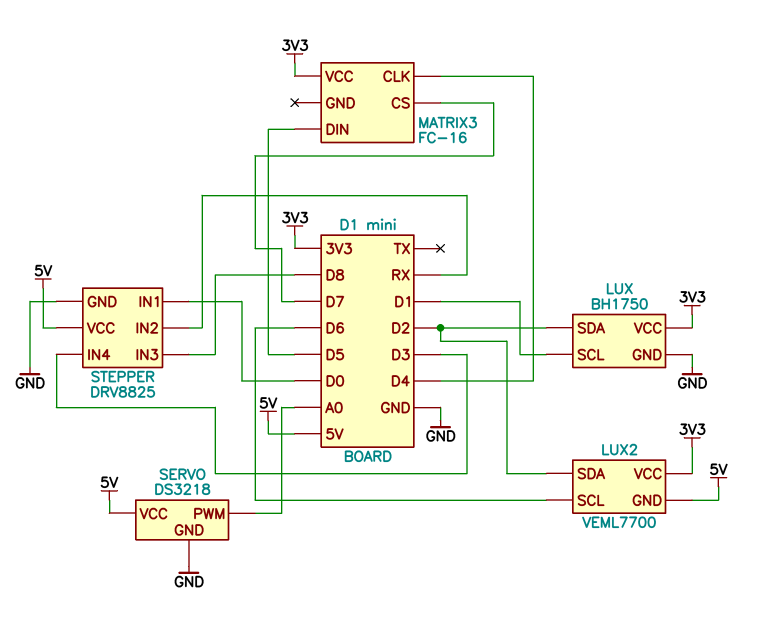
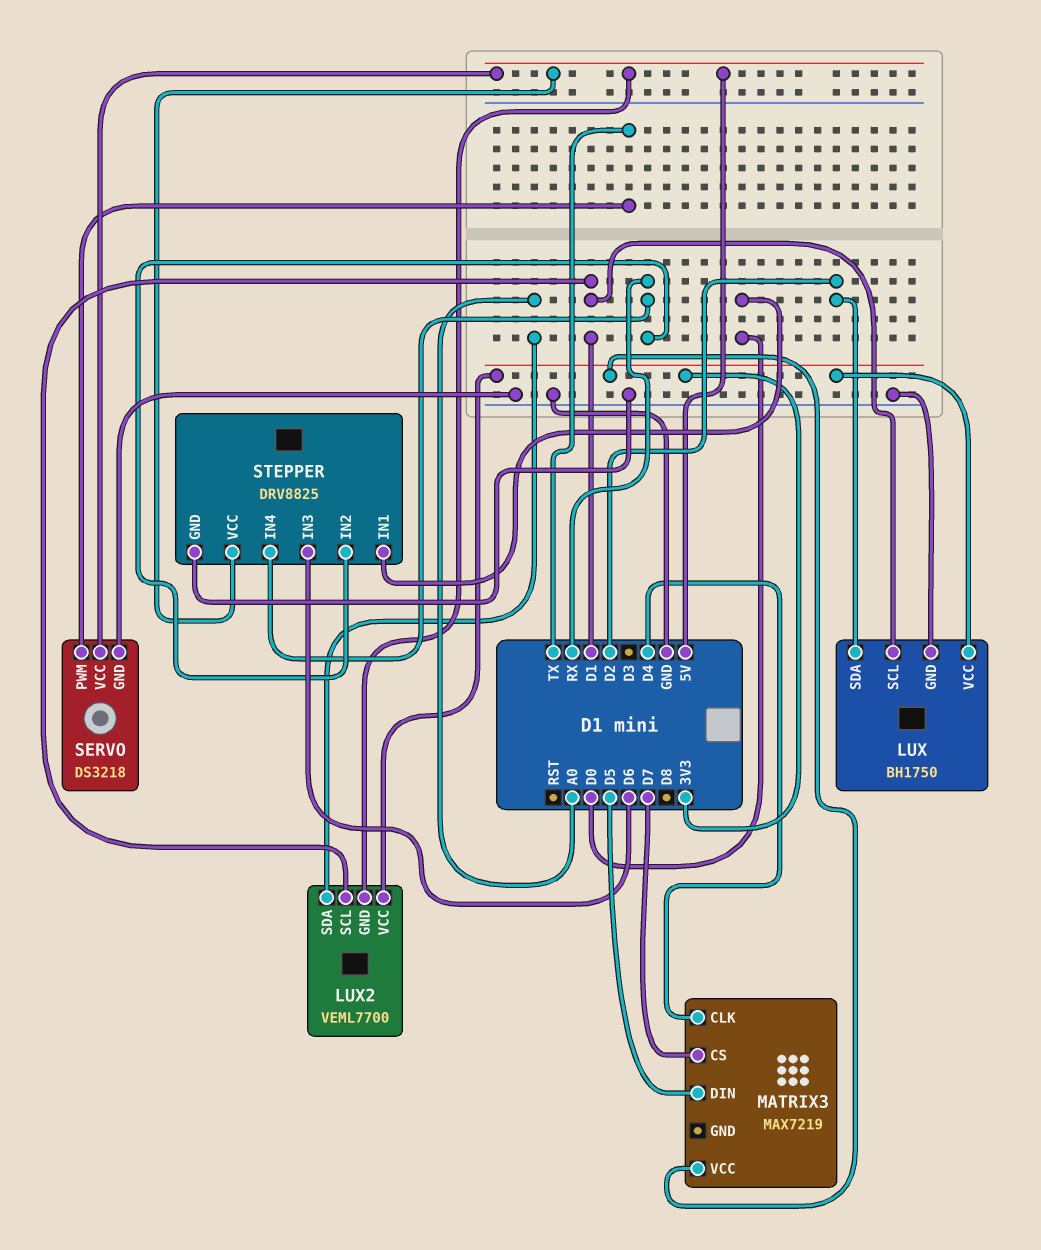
LUX2 pin SCL: D6 -> D1
LUX2 pin SDA: D2 -> A0
MATRIX3: FC-16 -> MAX7219
SERVO pin PWM: A0 -> TX
STEPPER pin IN3: D8 -> D6
STEPPER pin IN4: D3 -> RX

